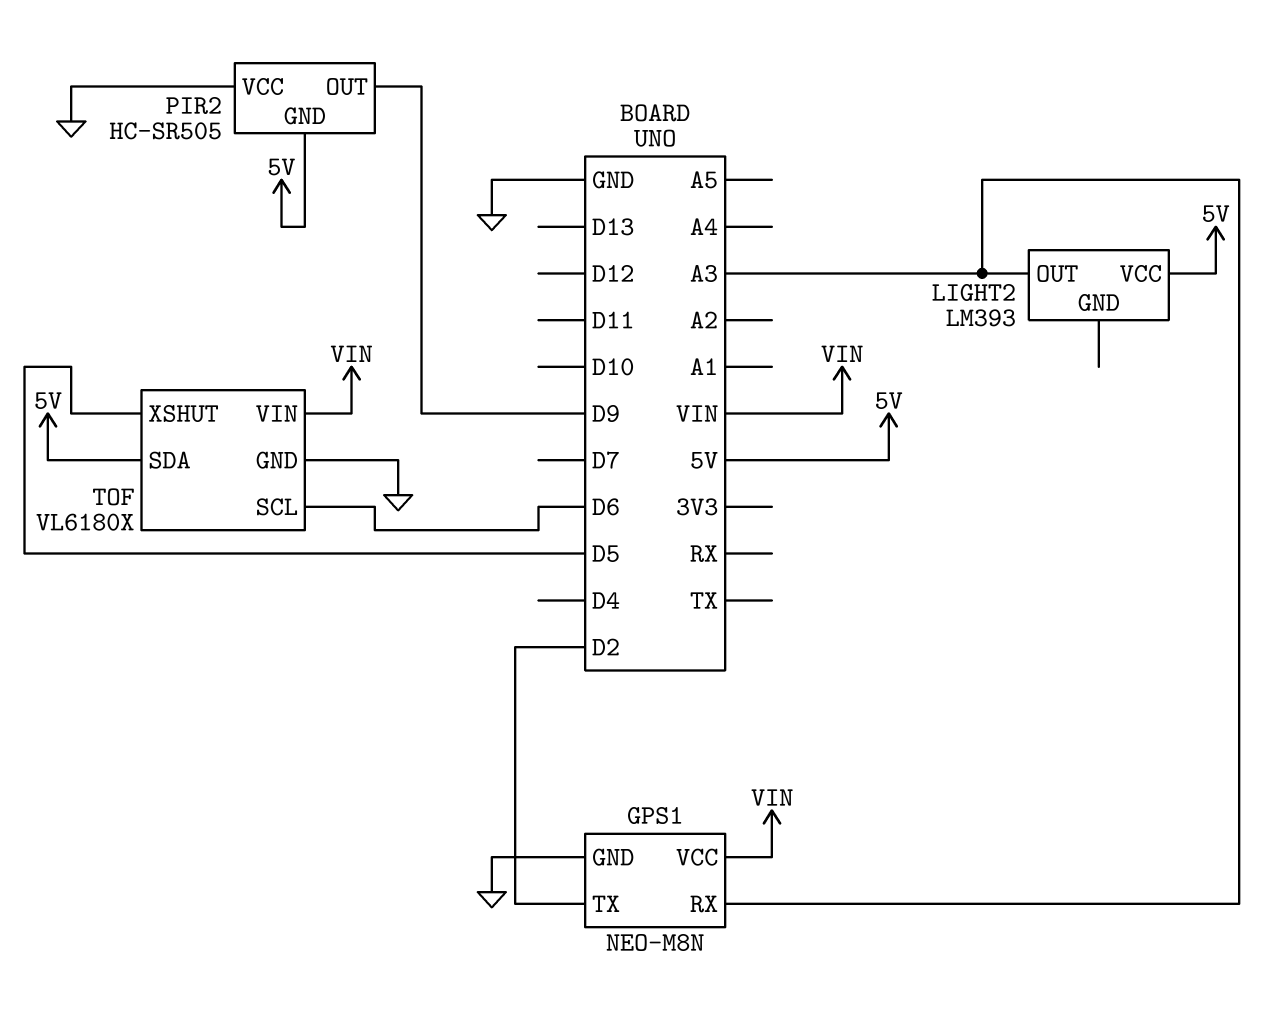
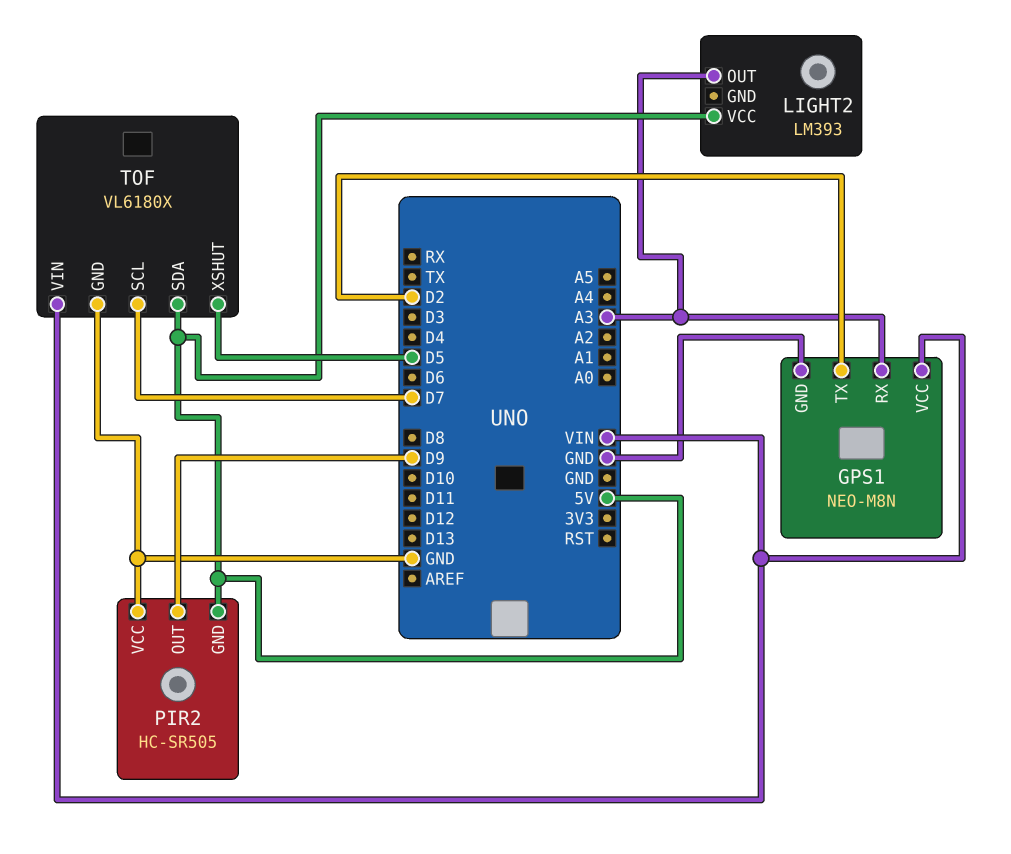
TOF pin SCL: D6 -> D7

